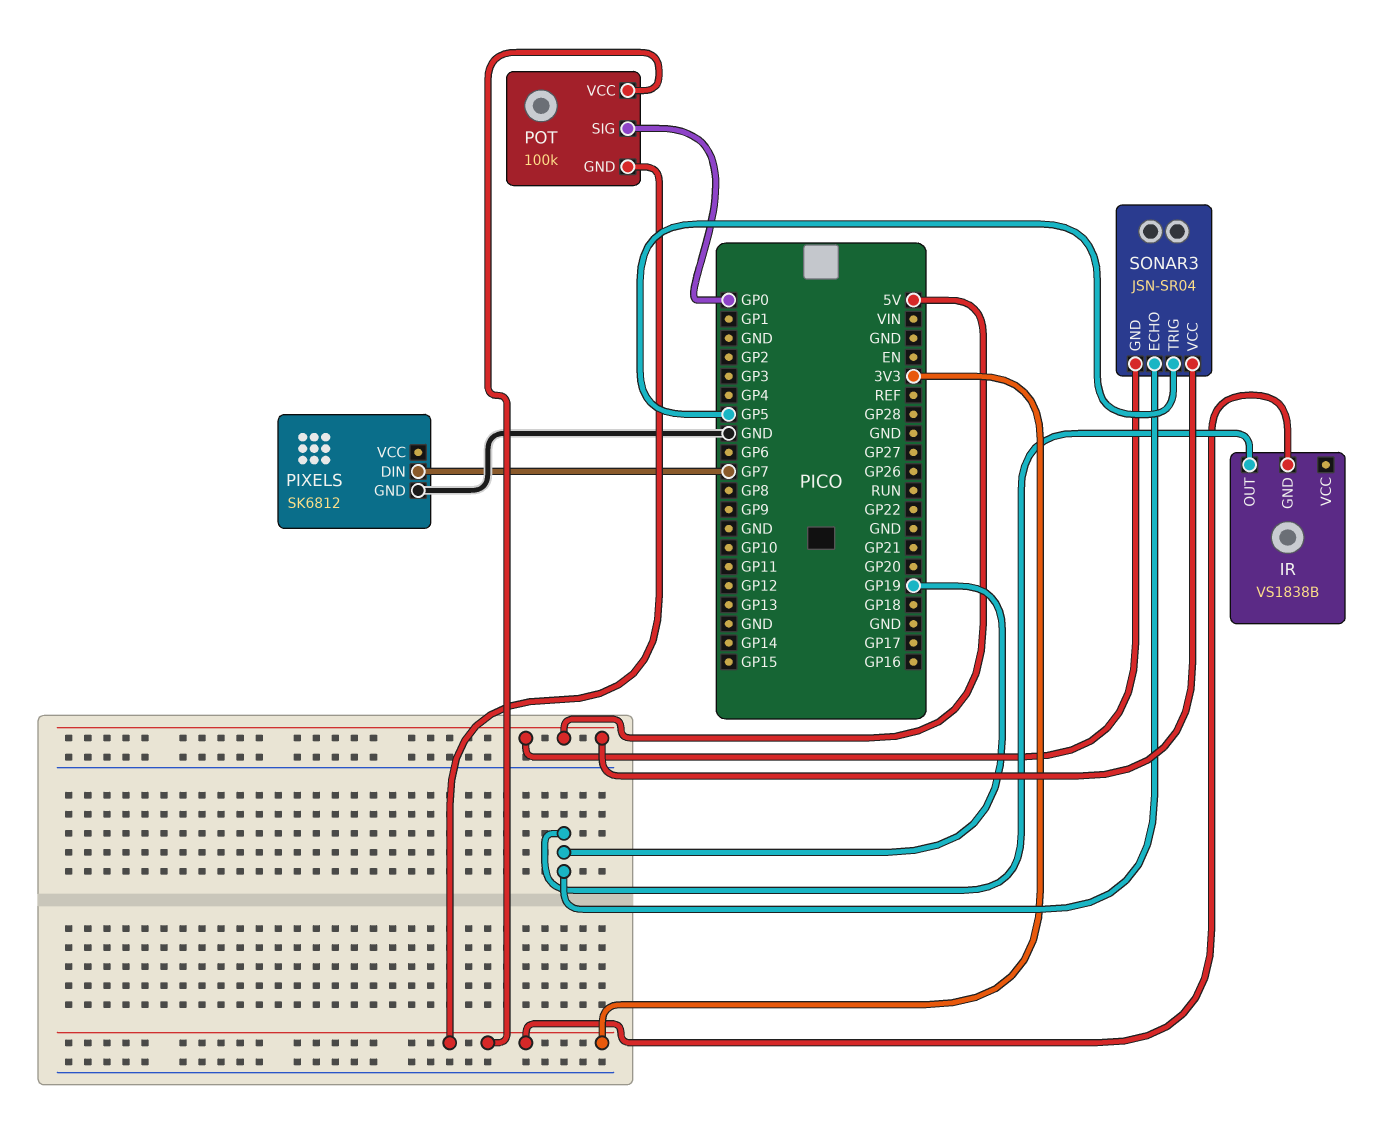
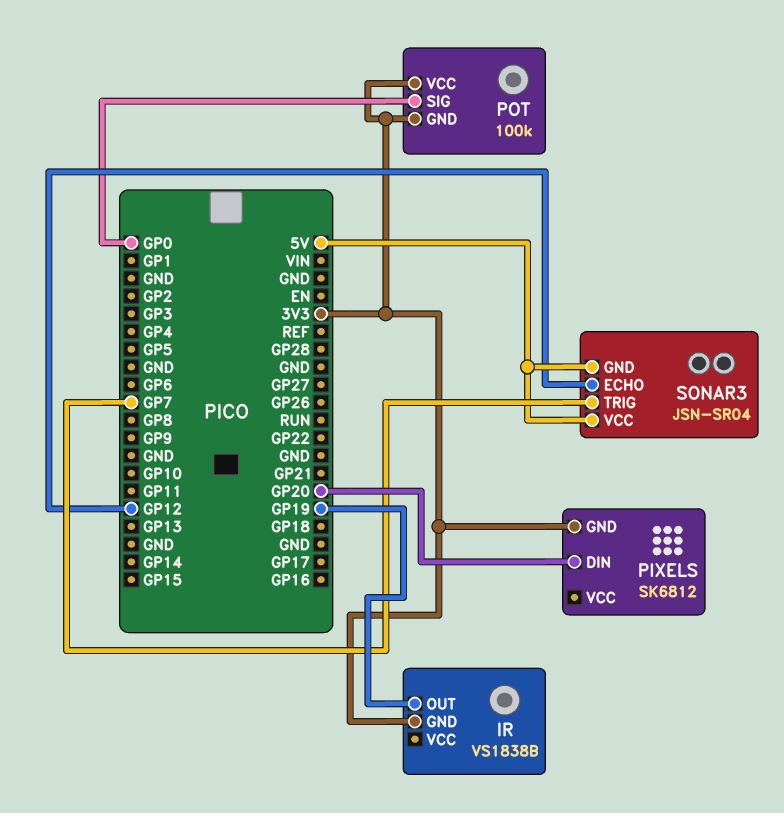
PIXELS pin DIN: GP7 -> GP20
PIXELS pin GND: GND -> 3V3
SONAR3 pin ECHO: GP19 -> GP12
SONAR3 pin TRIG: GP5 -> GP7

